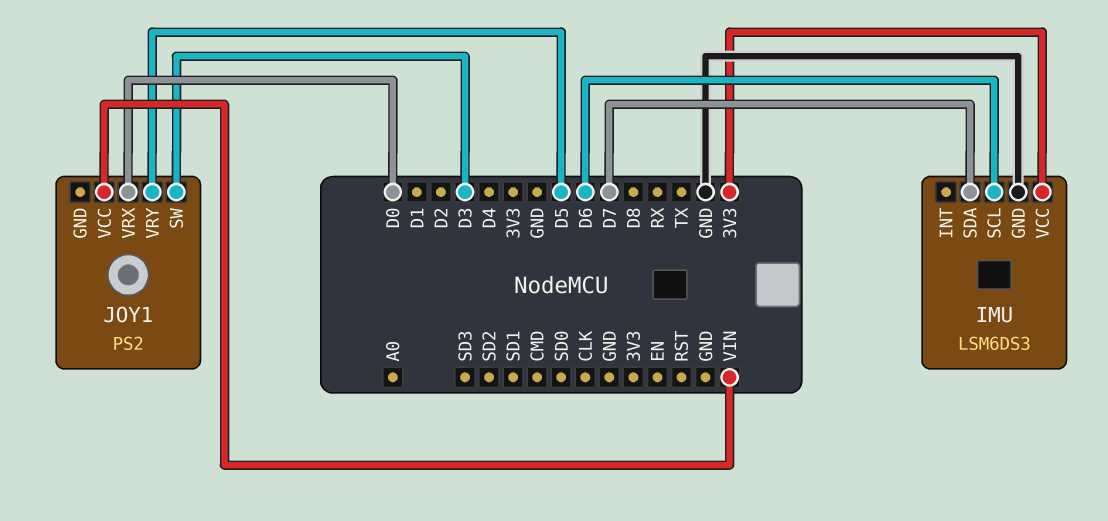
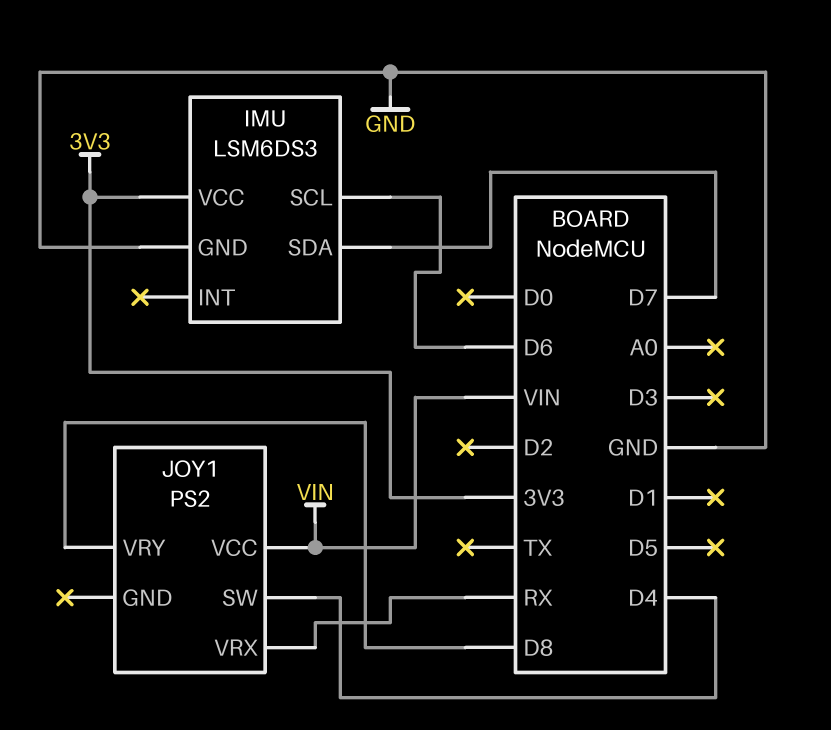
JOY1 pin SW: D3 -> D4
JOY1 pin VRX: D0 -> RX
JOY1 pin VRY: D5 -> D8

